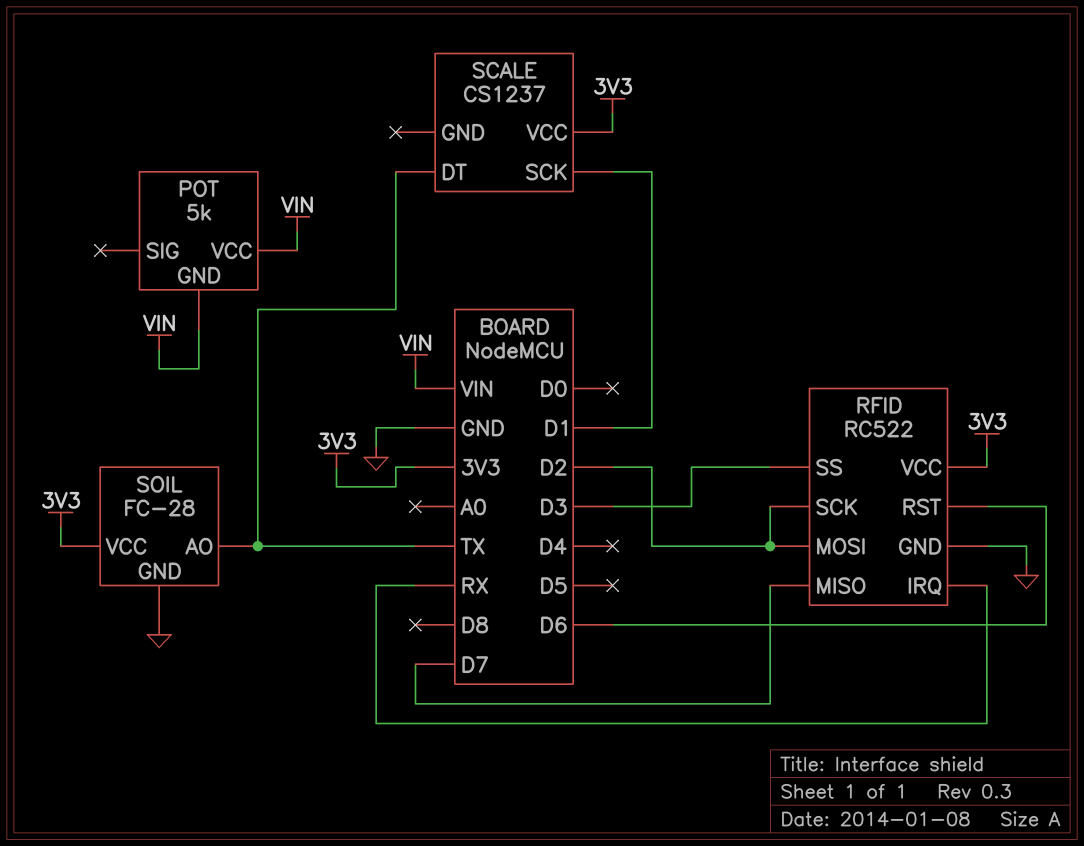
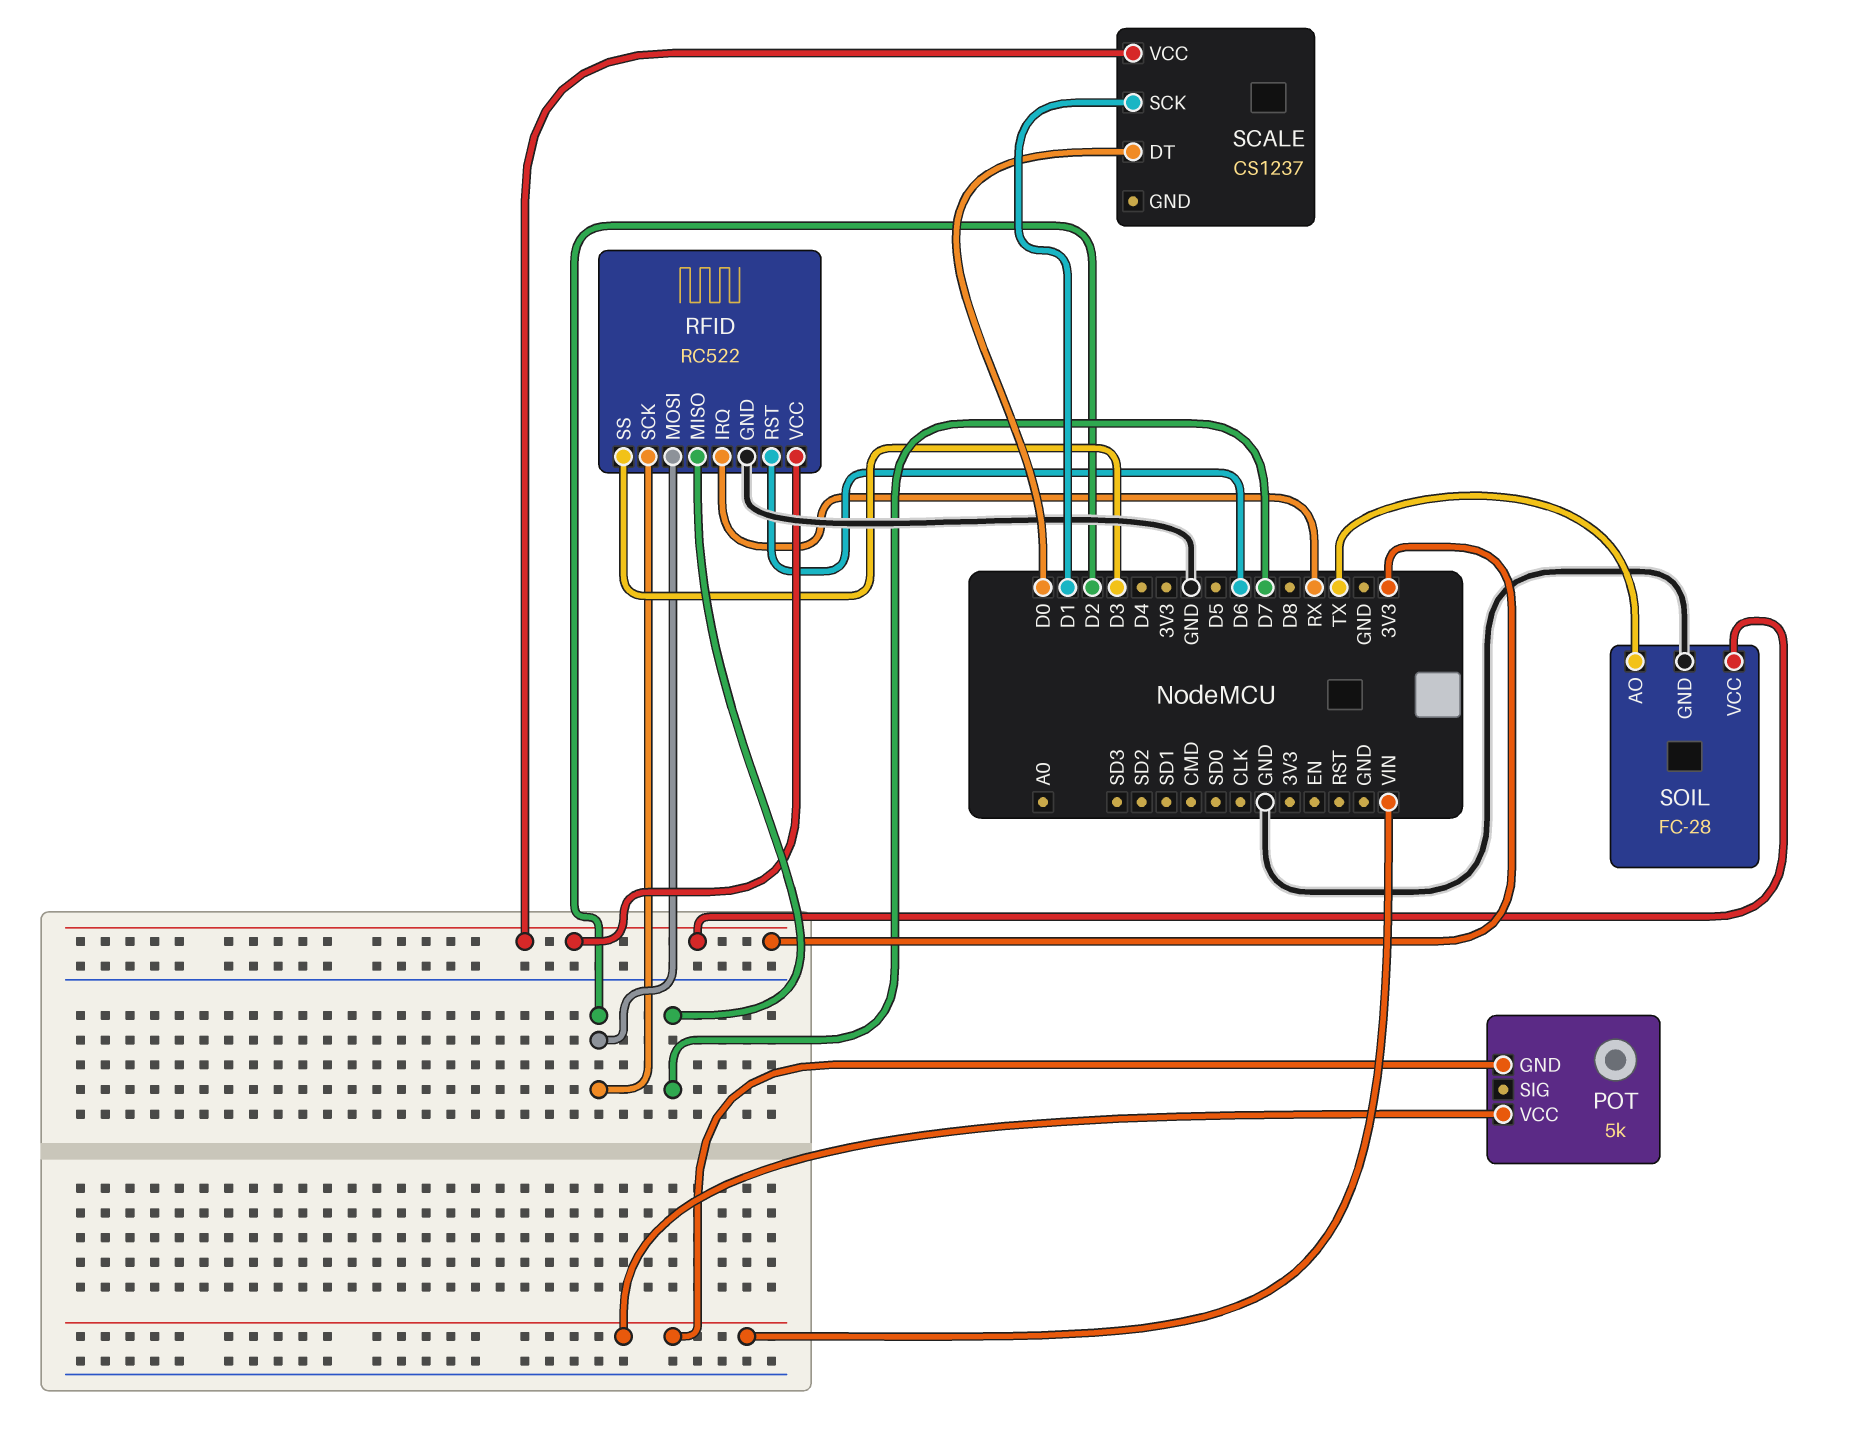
SCALE pin DT: TX -> D0

